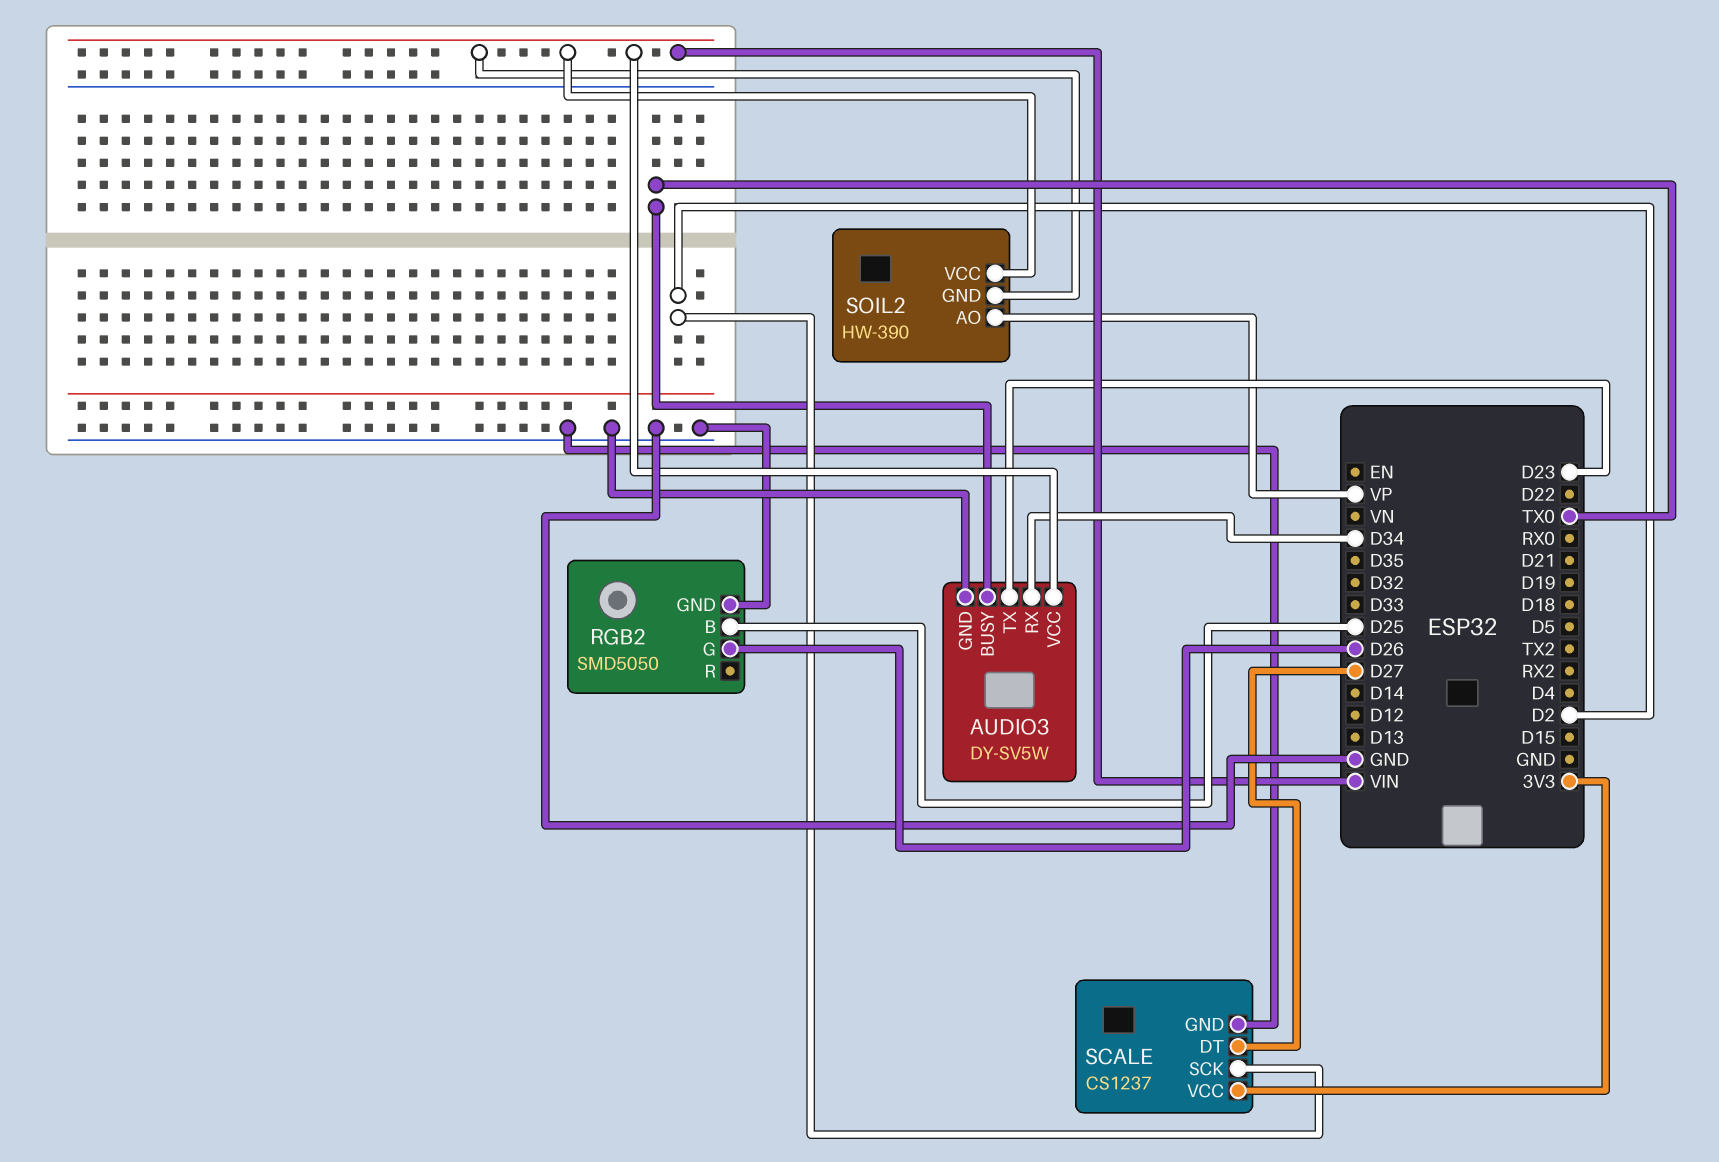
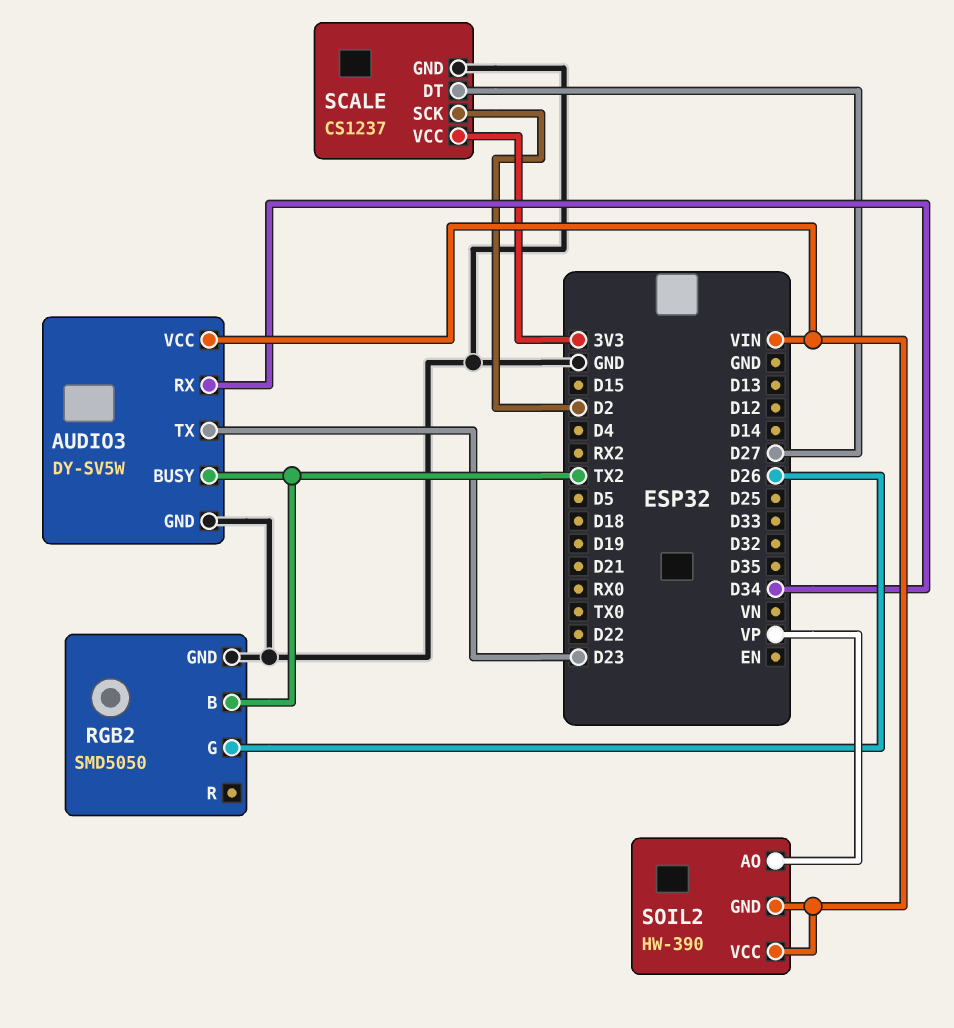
AUDIO3 pin BUSY: TX0 -> TX2
RGB2 pin B: D25 -> TX2

